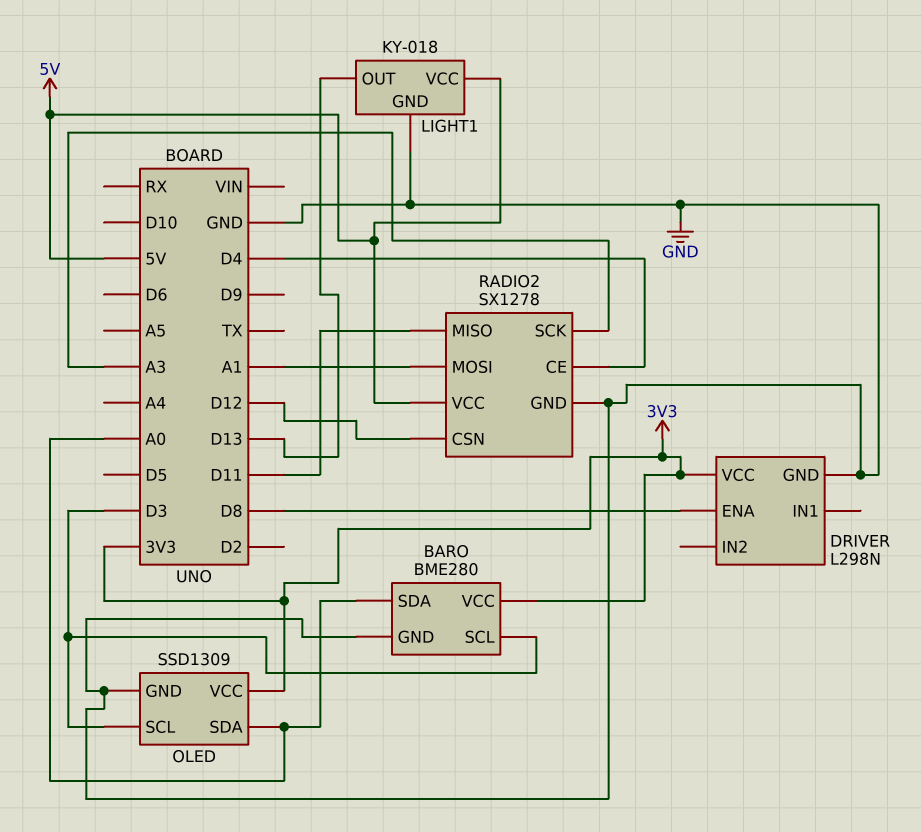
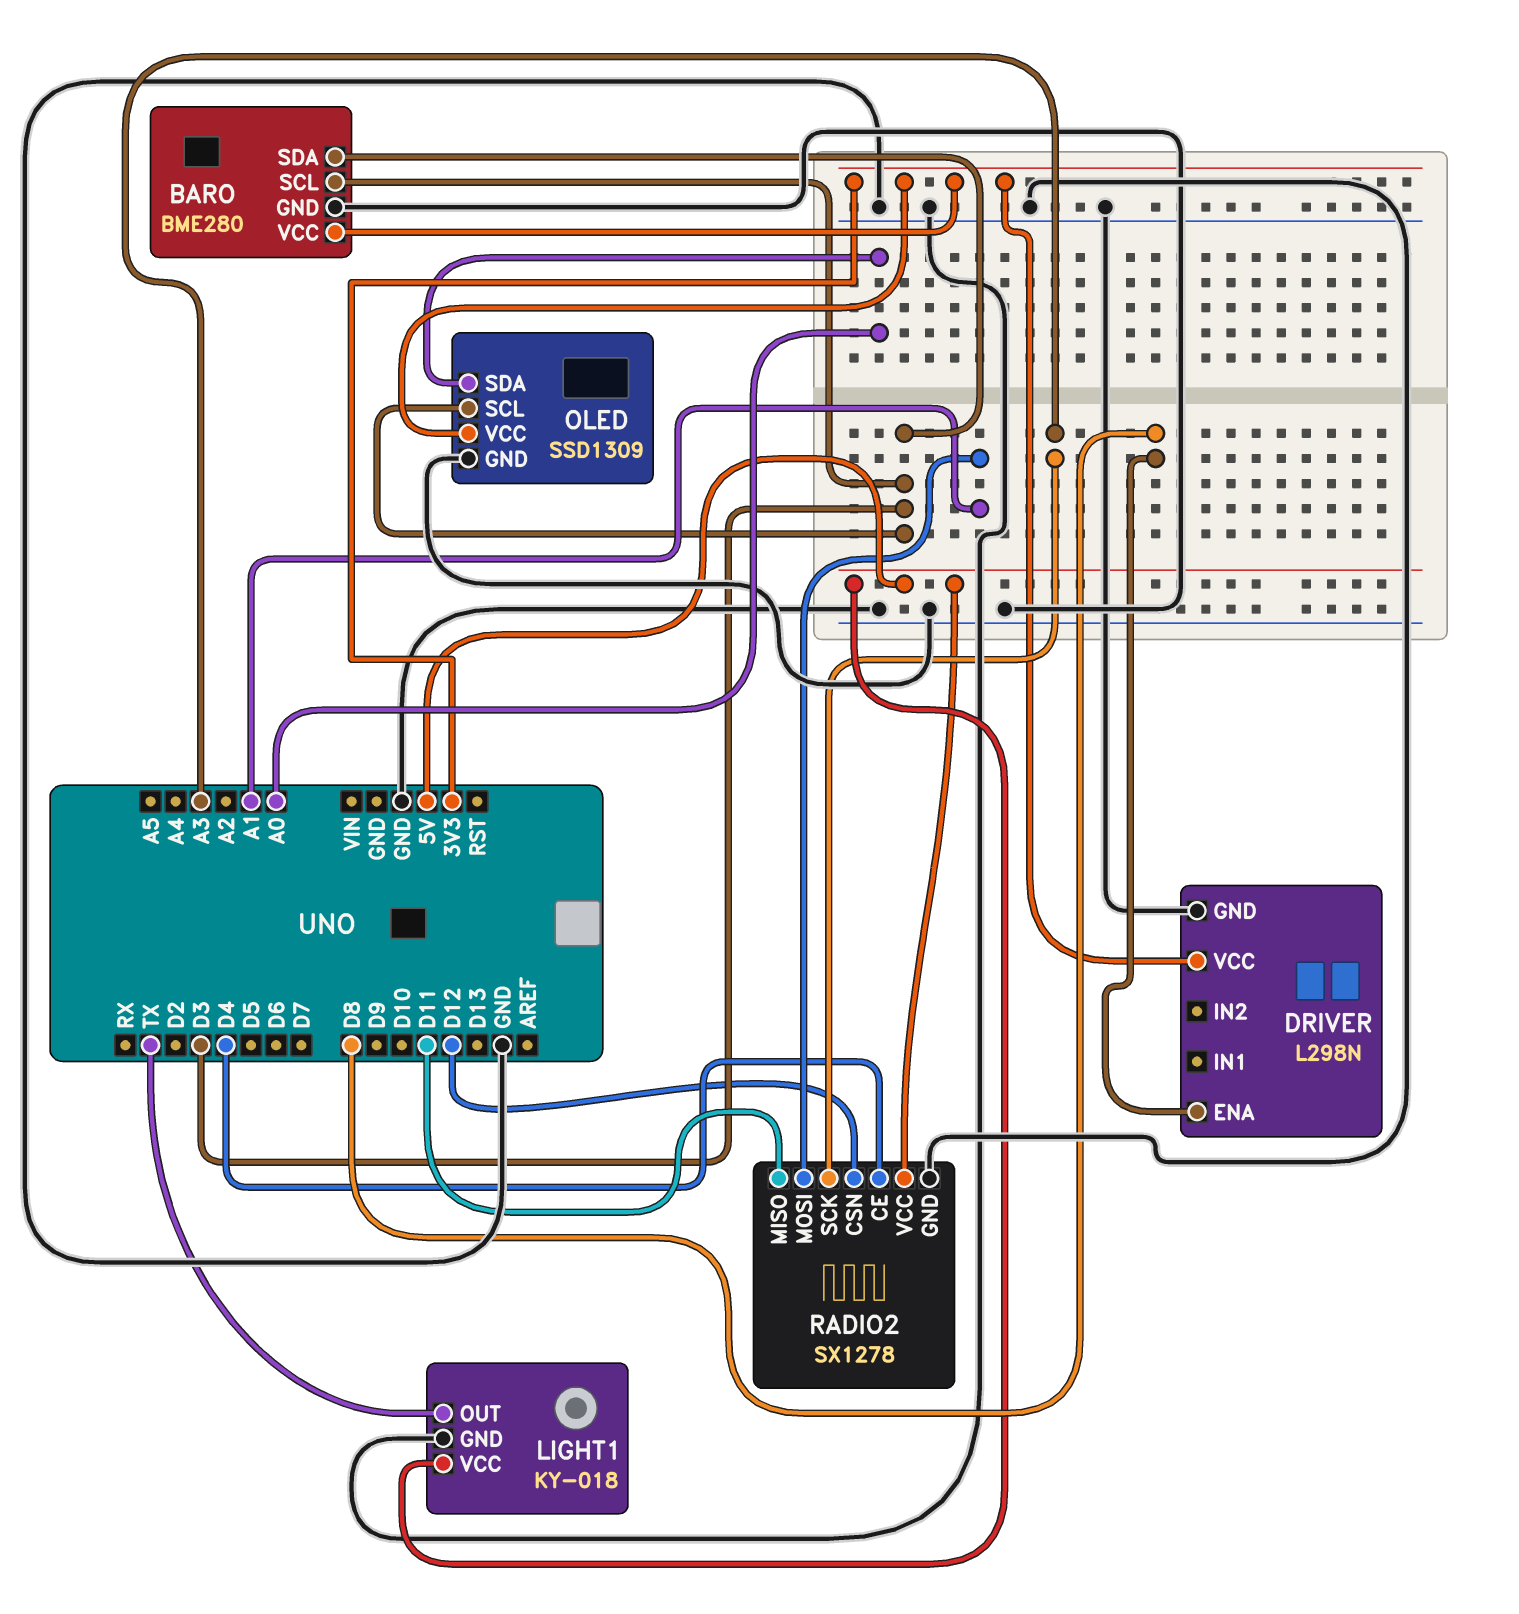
BARO pin SDA: A0 -> D3
LIGHT1 pin OUT: D13 -> TX

